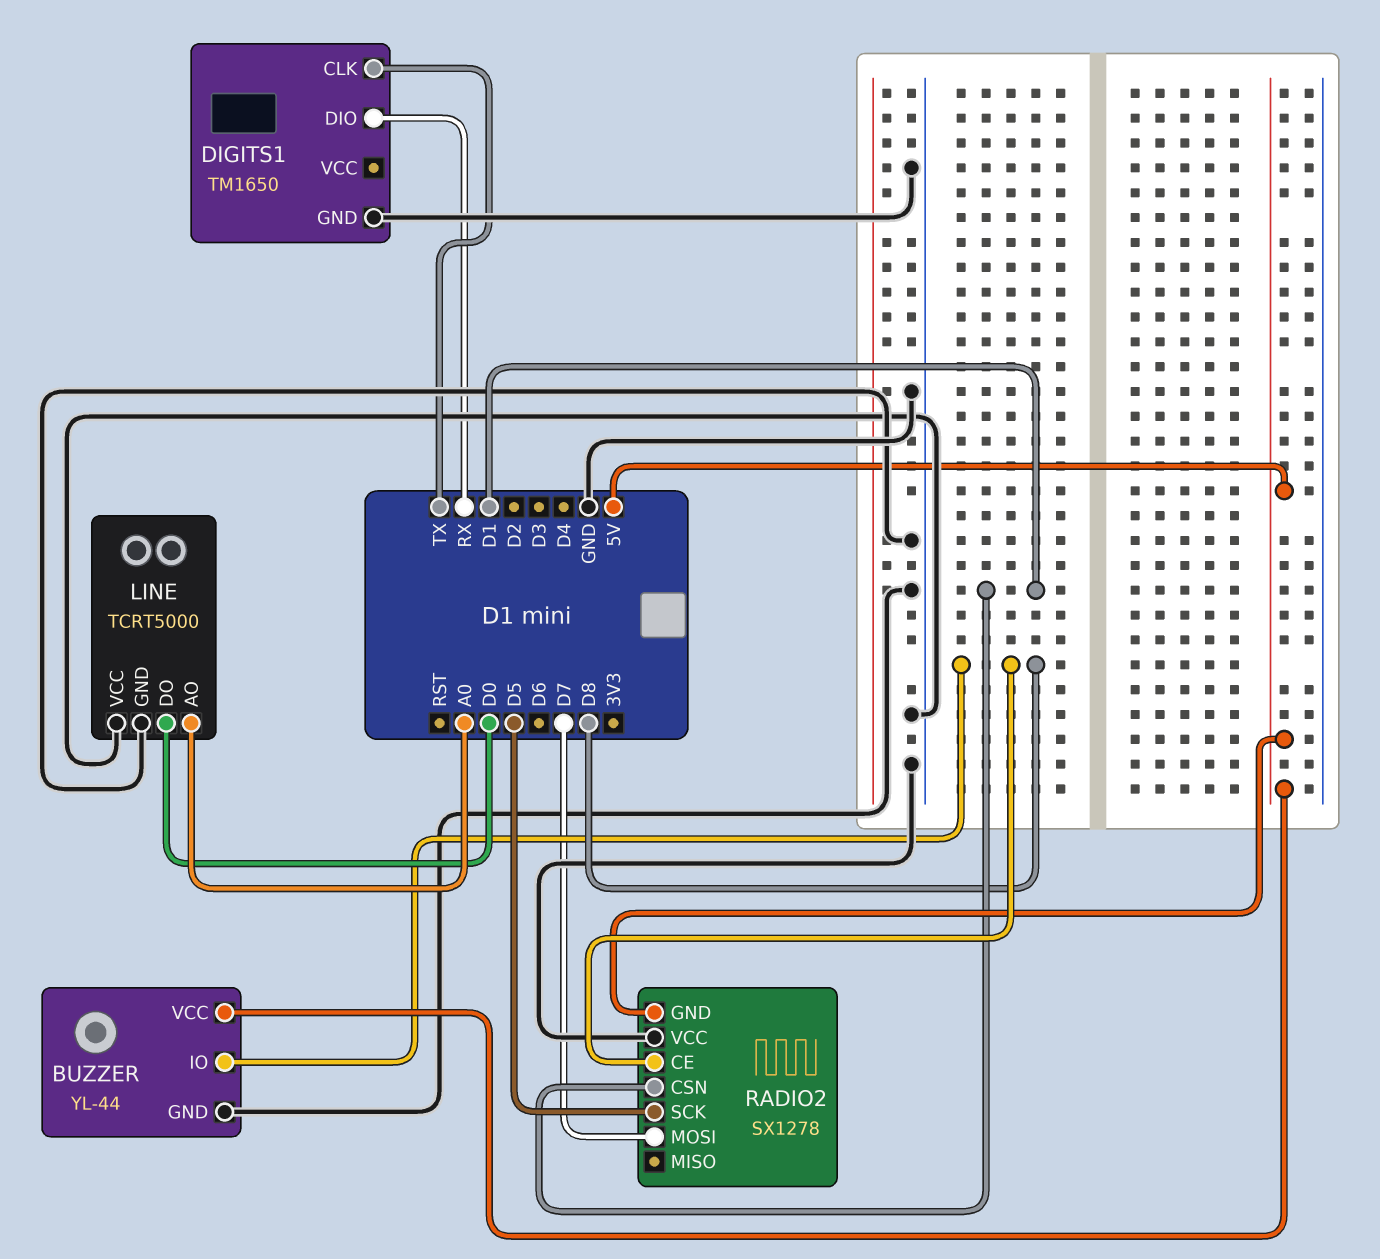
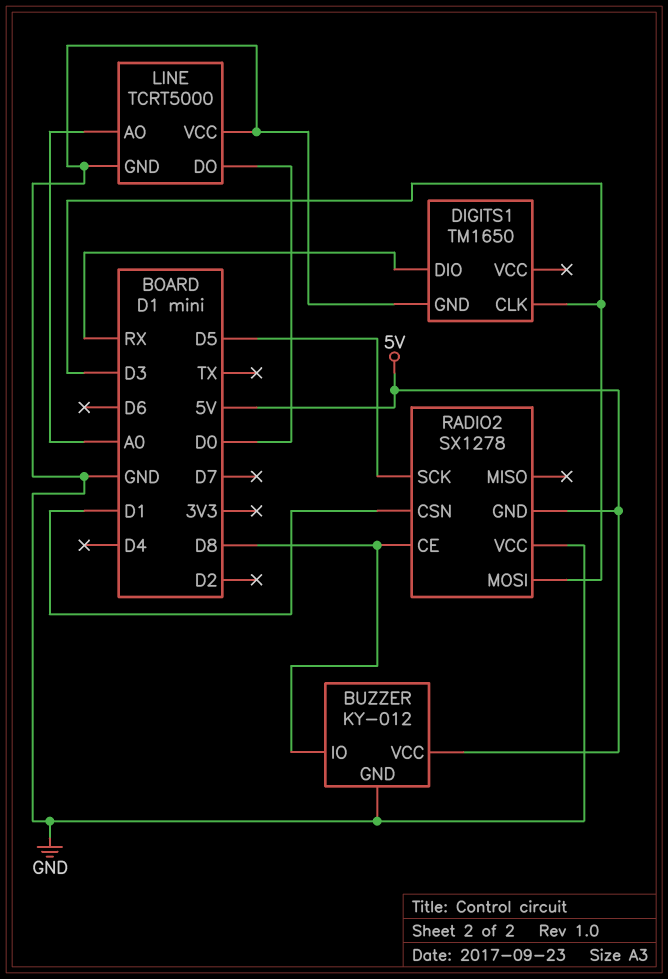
BUZZER: YL-44 -> KY-012
DIGITS1 pin CLK: TX -> D3
RADIO2 pin MOSI: D7 -> D3

